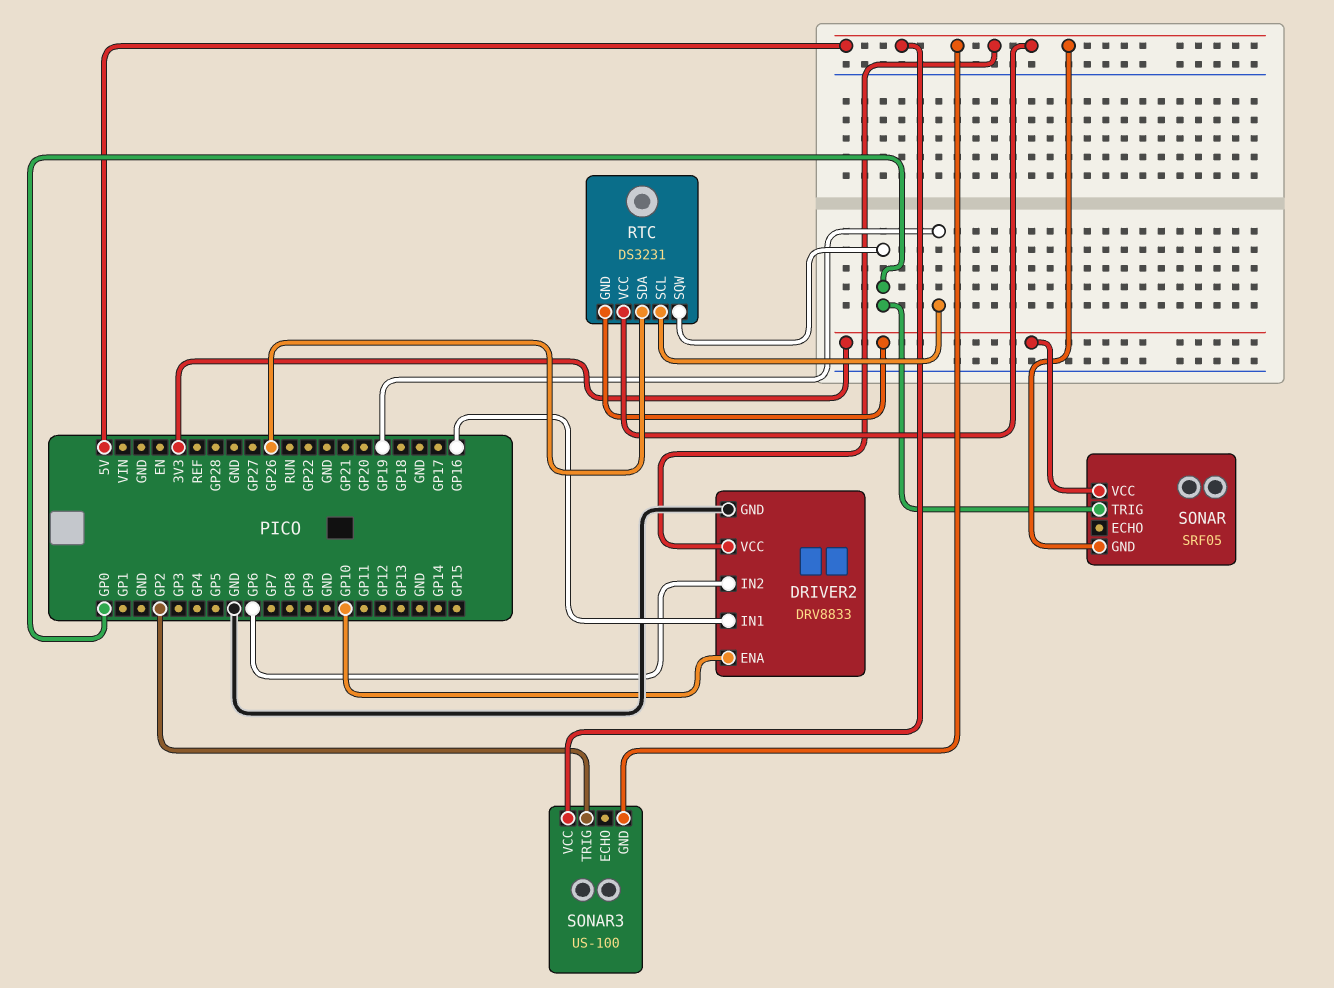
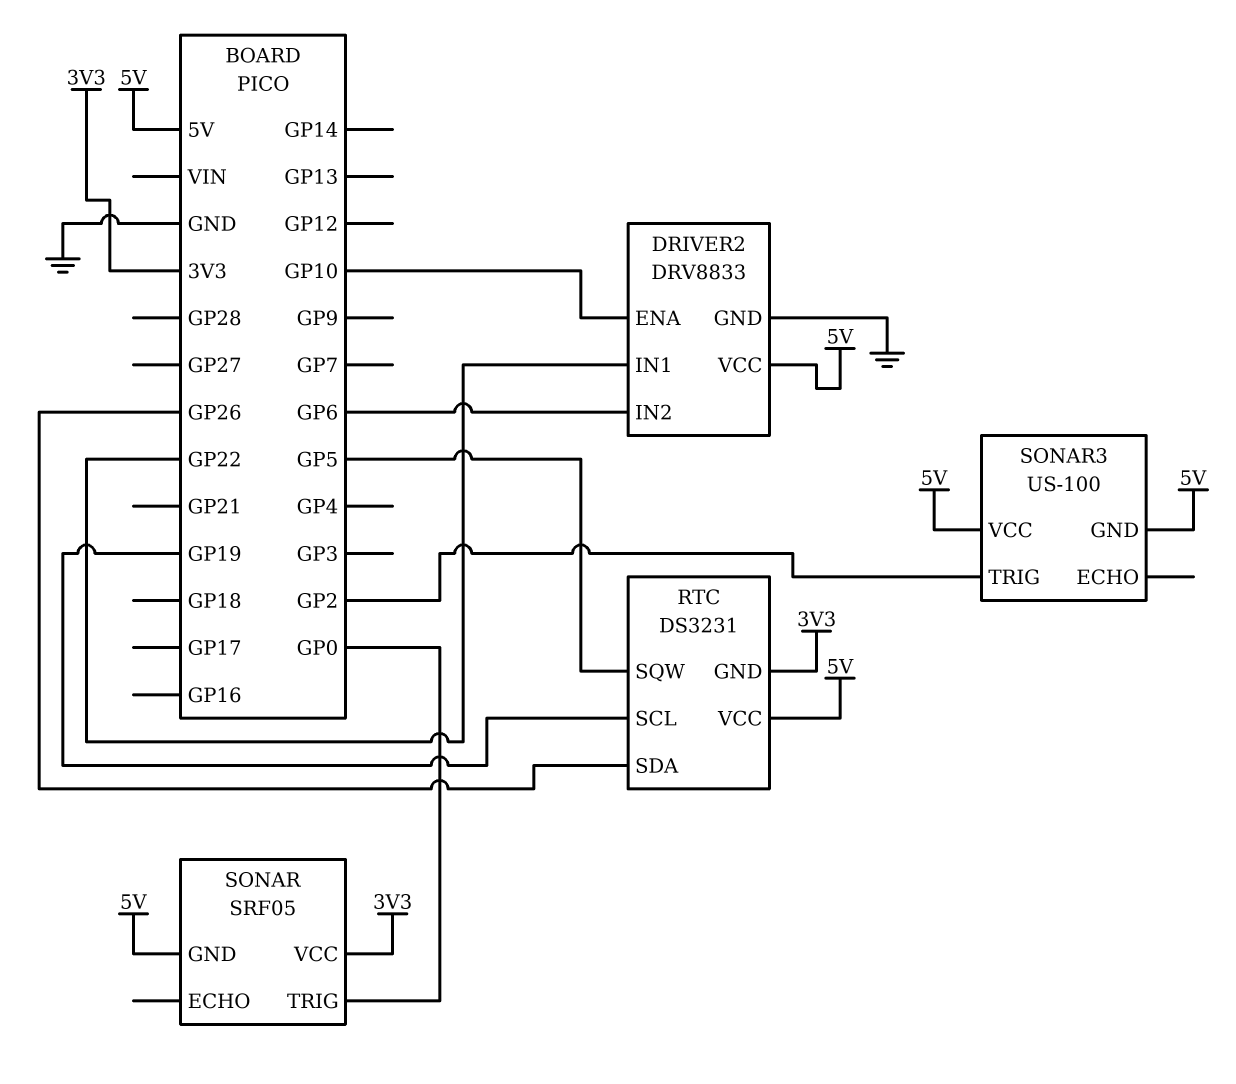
DRIVER2 pin IN1: GP16 -> GP22
RTC pin SQW: GP0 -> GP5

